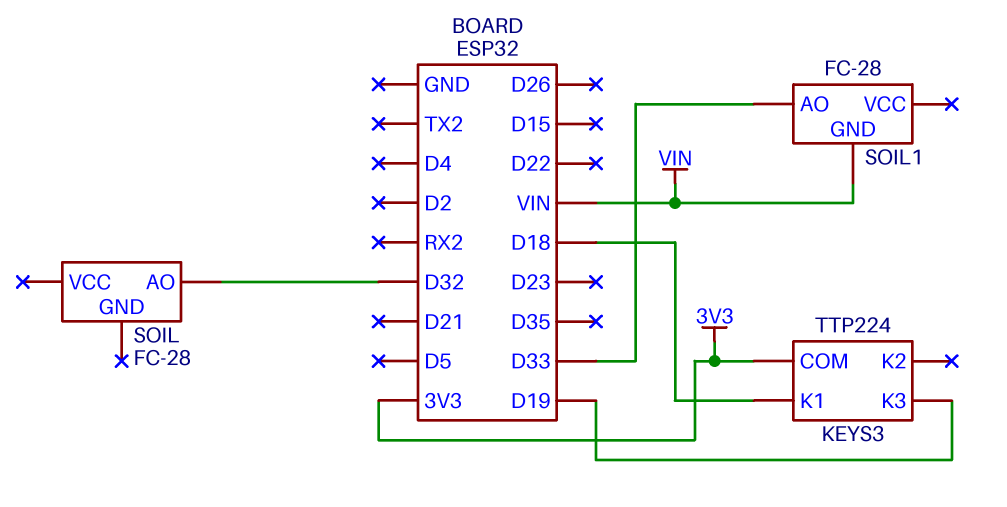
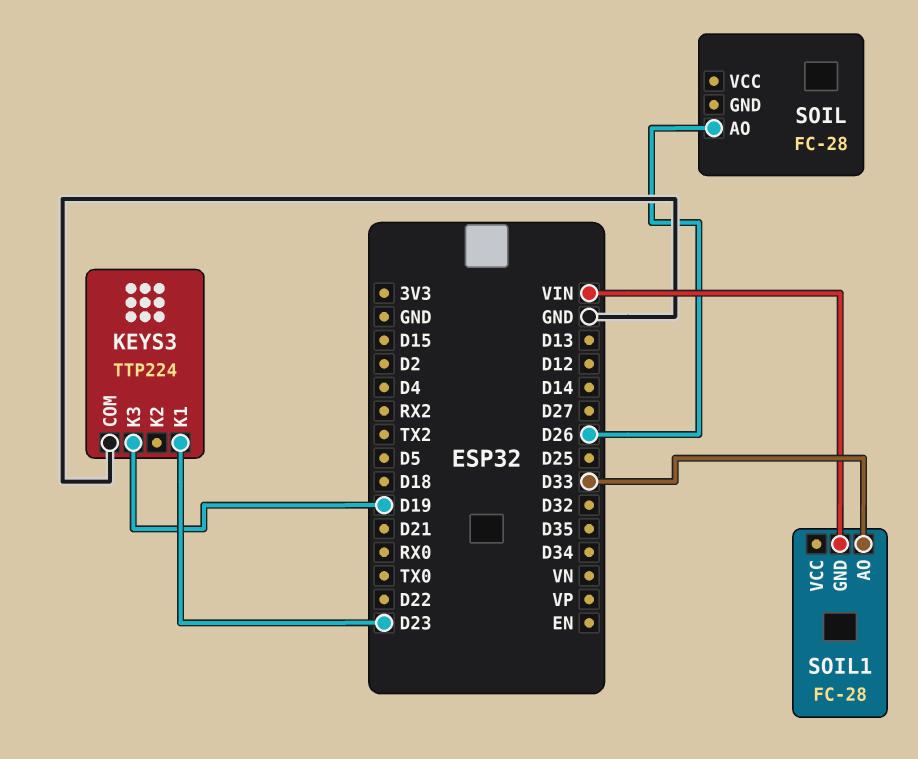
KEYS3 pin COM: 3V3 -> GND
KEYS3 pin K1: D18 -> D23
SOIL pin AO: D32 -> D26

